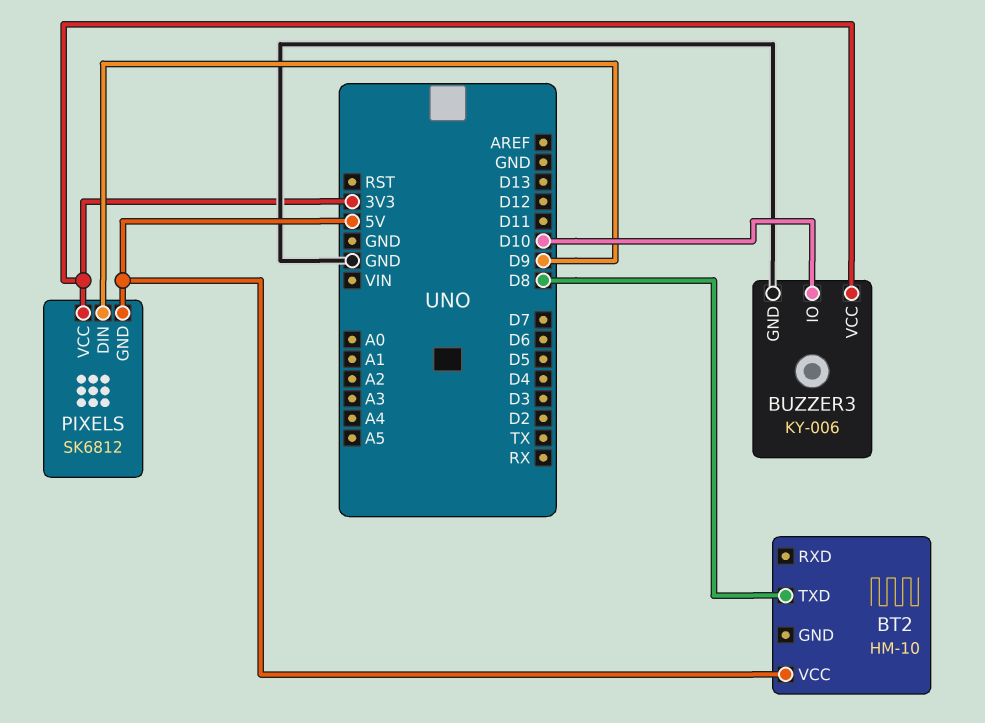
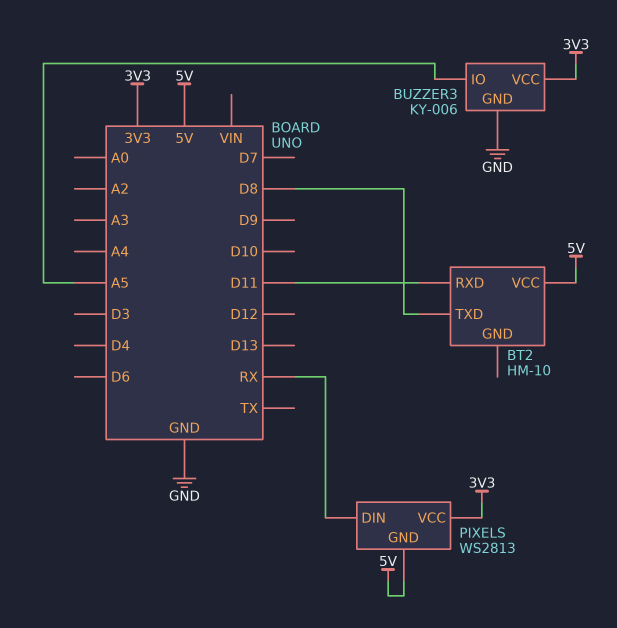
BT2 pin RXD: none -> D11
BUZZER3 pin IO: D10 -> A5
PIXELS: SK6812 -> WS2813
PIXELS pin DIN: D9 -> RX

